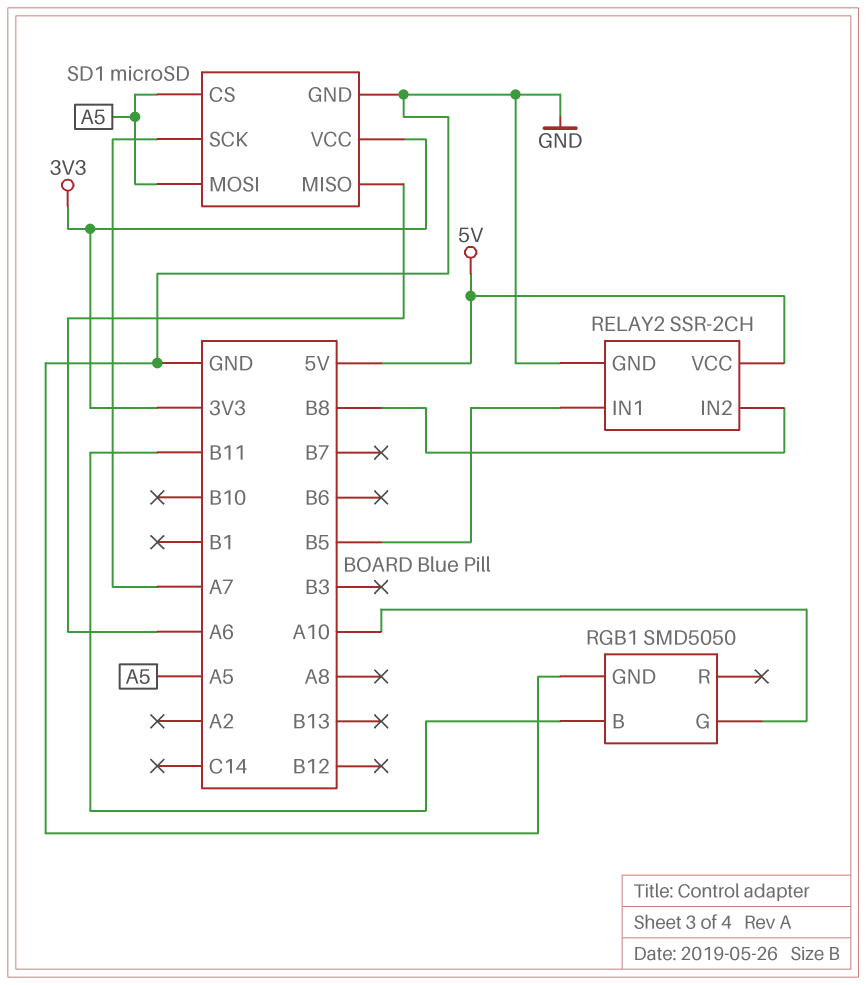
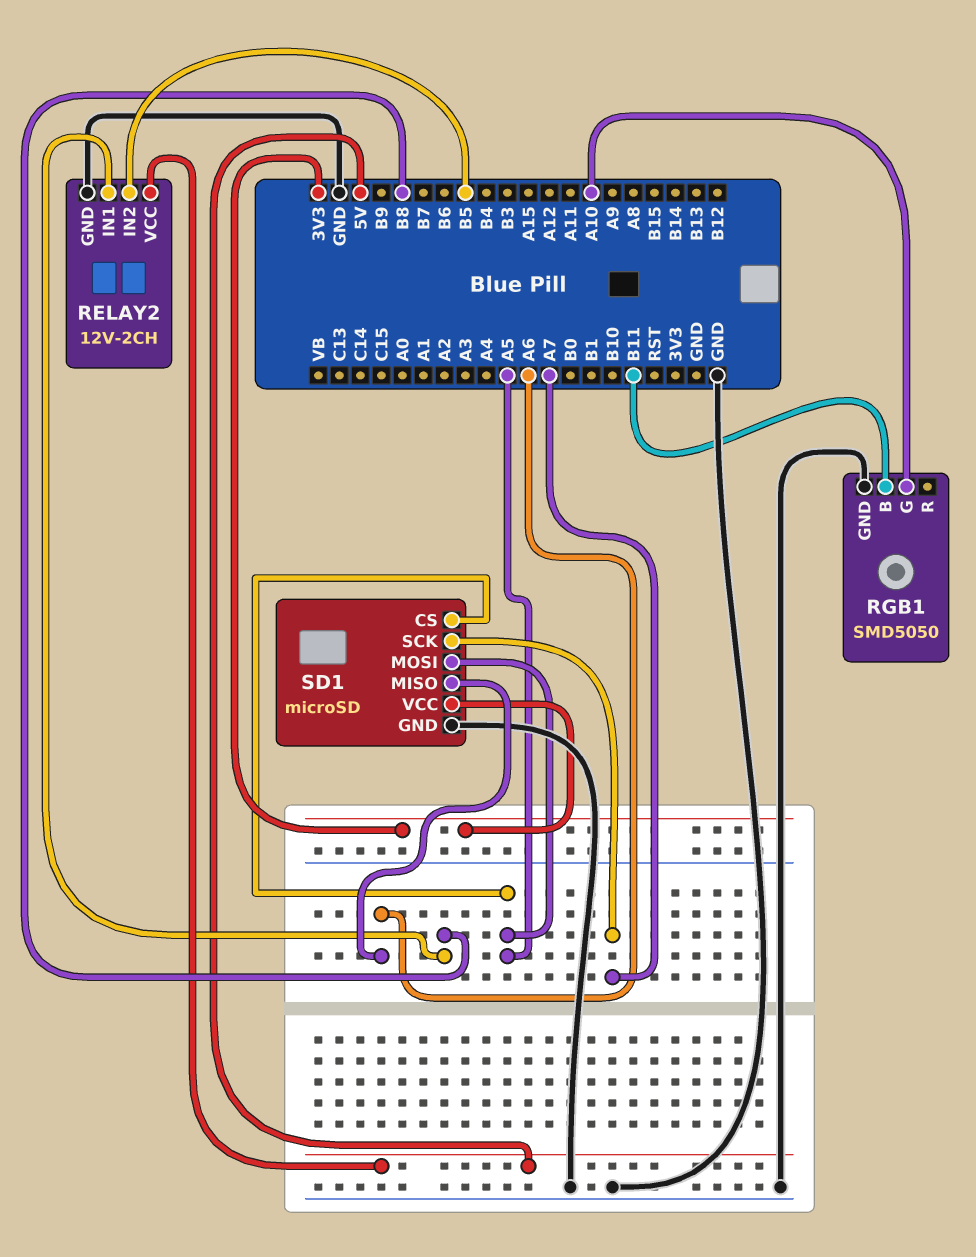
RELAY2: SSR-2CH -> 12V-2CH
RELAY2 pin IN1: B5 -> B8
RELAY2 pin IN2: B8 -> B5

